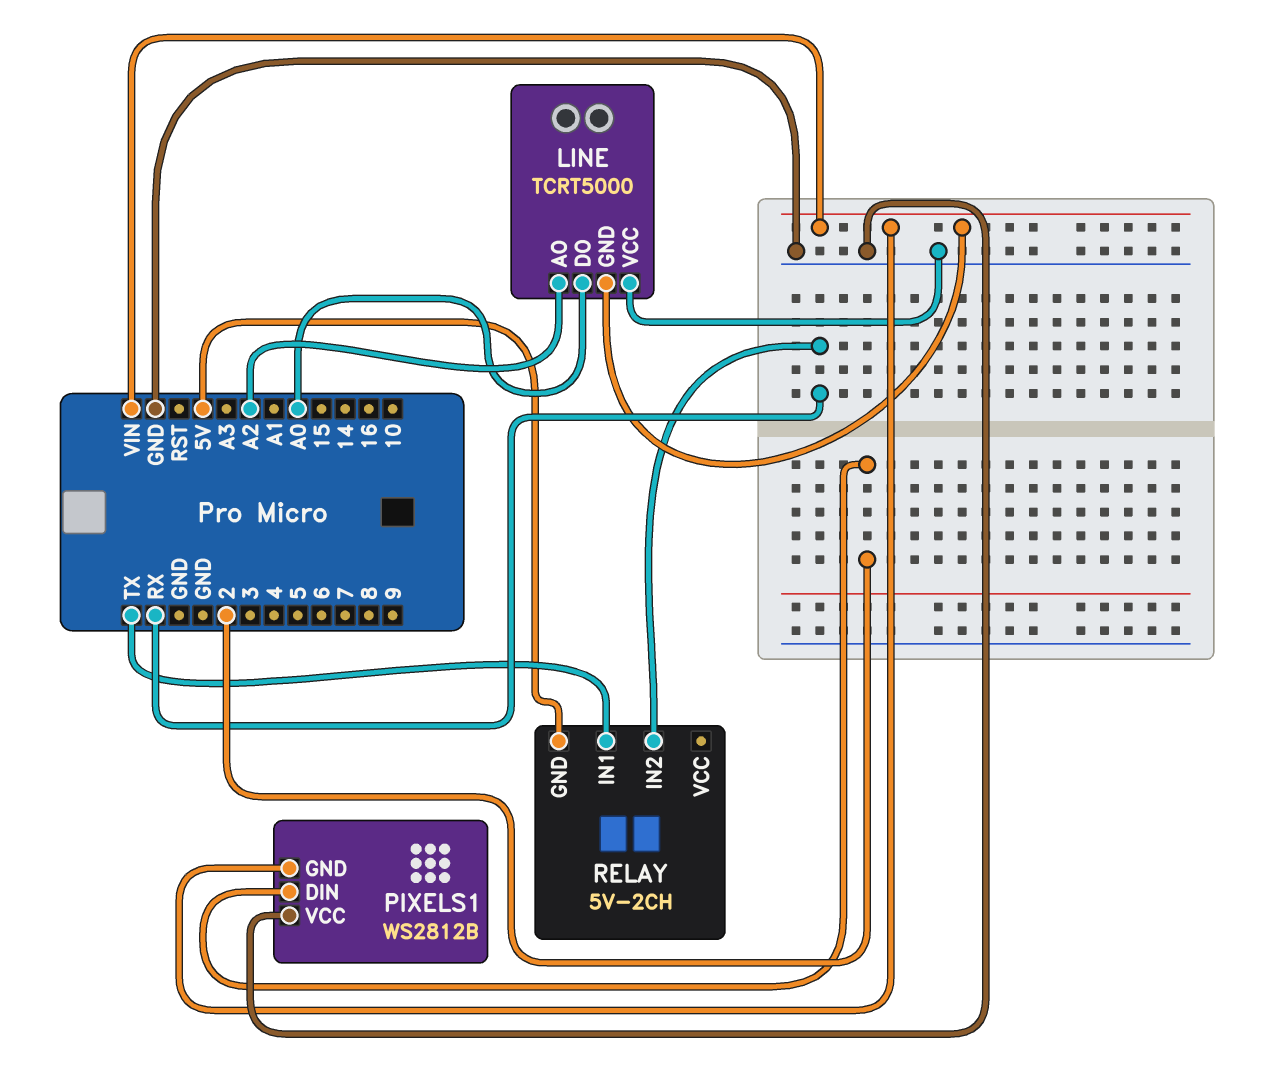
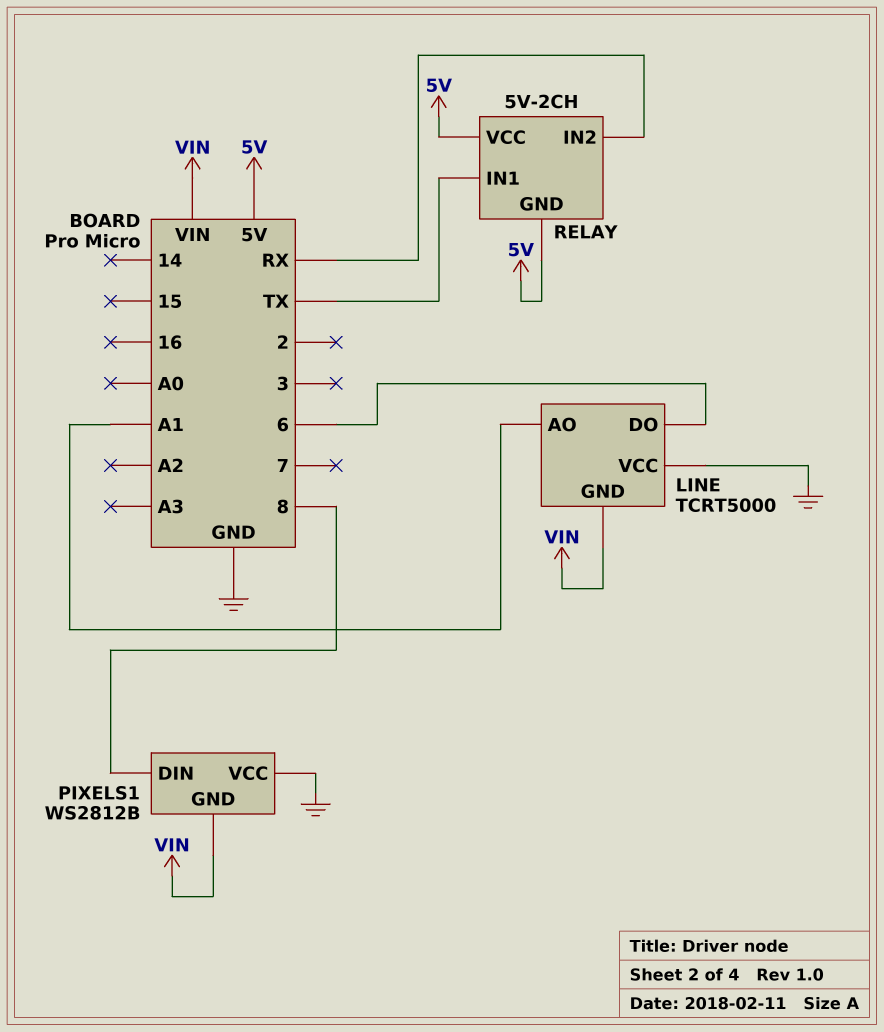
LINE pin AO: A2 -> A1
LINE pin DO: A0 -> 6
PIXELS1 pin DIN: 2 -> 8
RELAY pin VCC: none -> 5V

